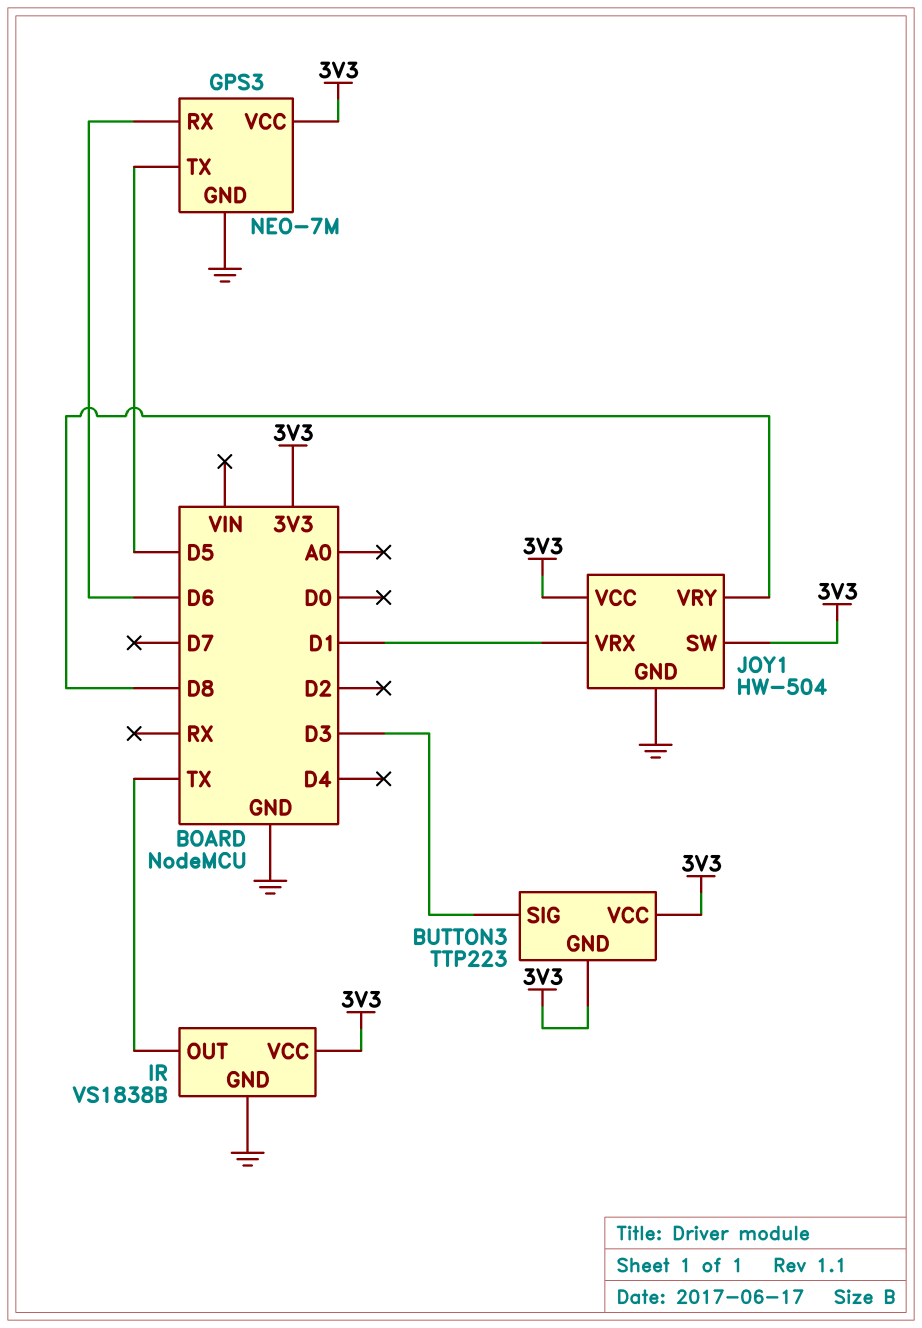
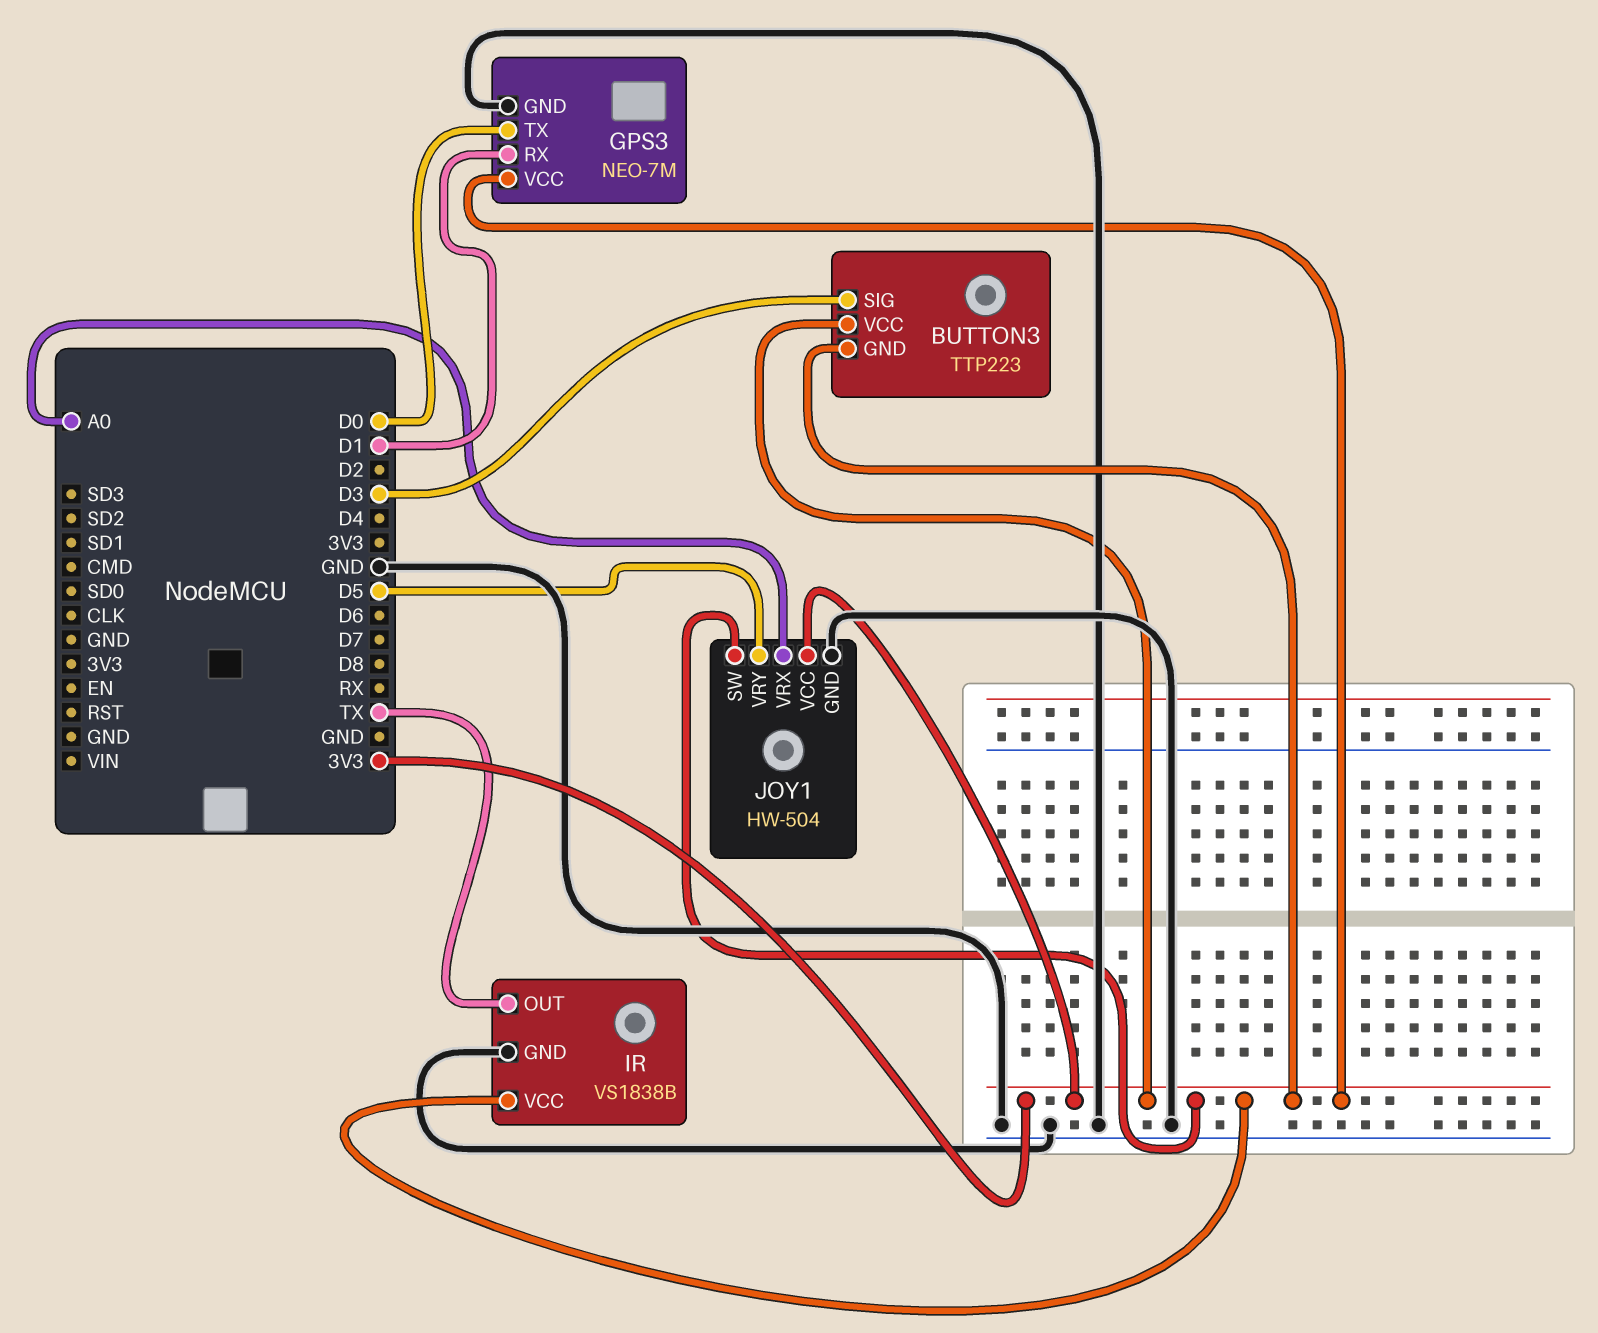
GPS3 pin RX: D6 -> D1
GPS3 pin TX: D5 -> D0
JOY1 pin VRX: D1 -> A0
JOY1 pin VRY: D8 -> D5

